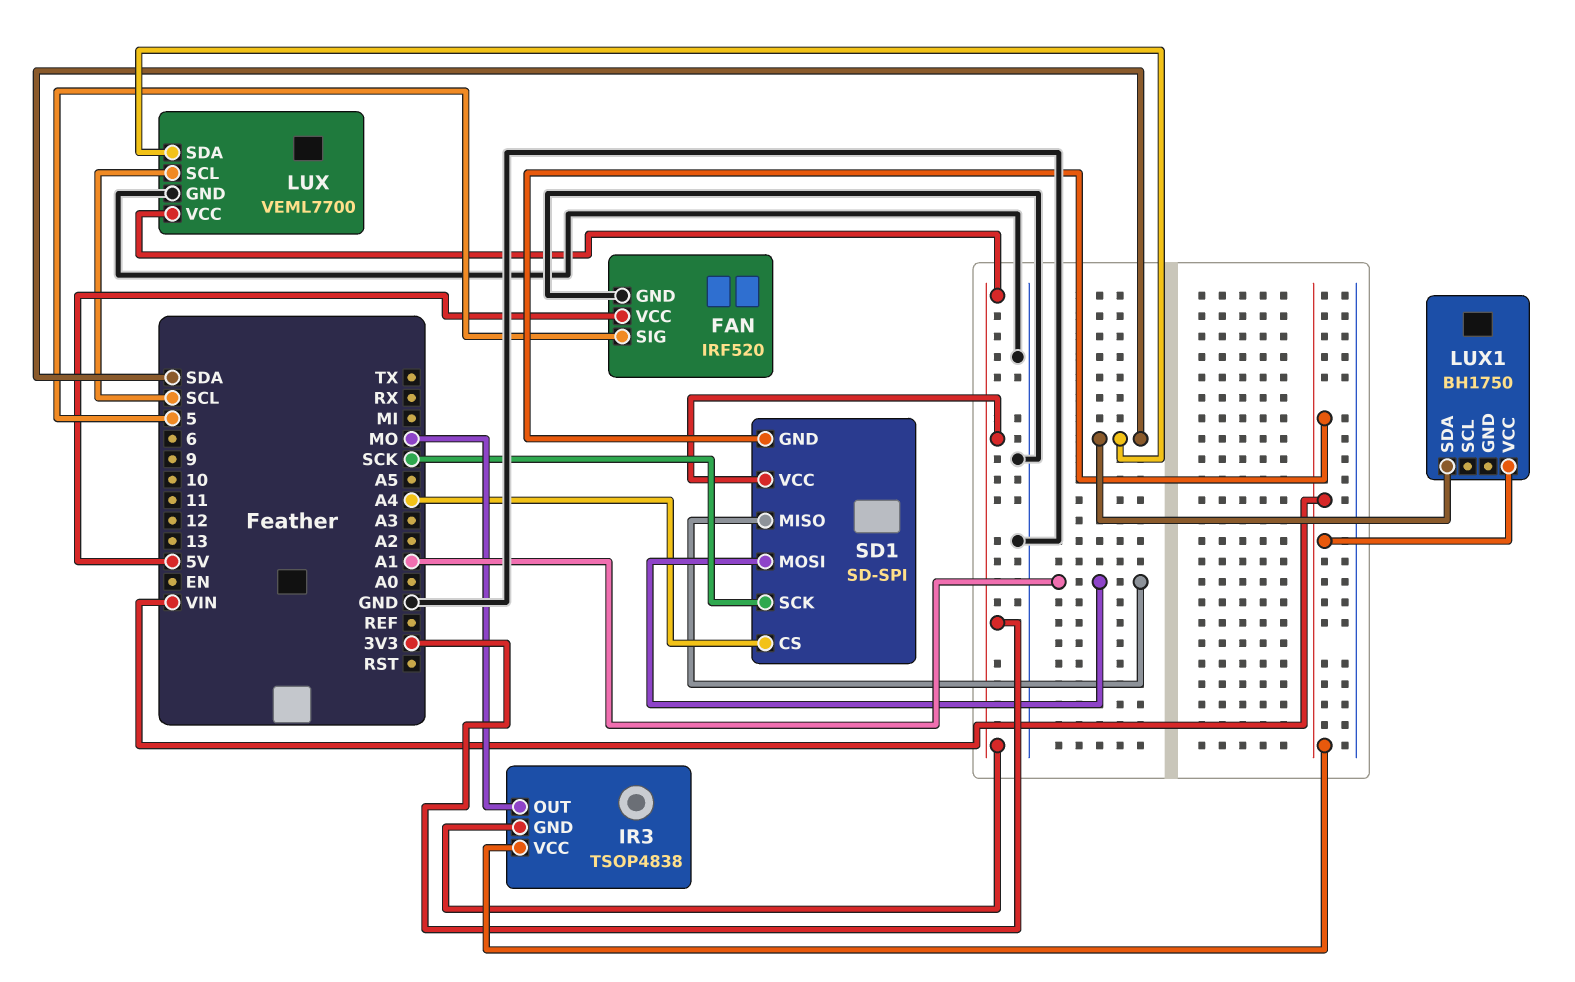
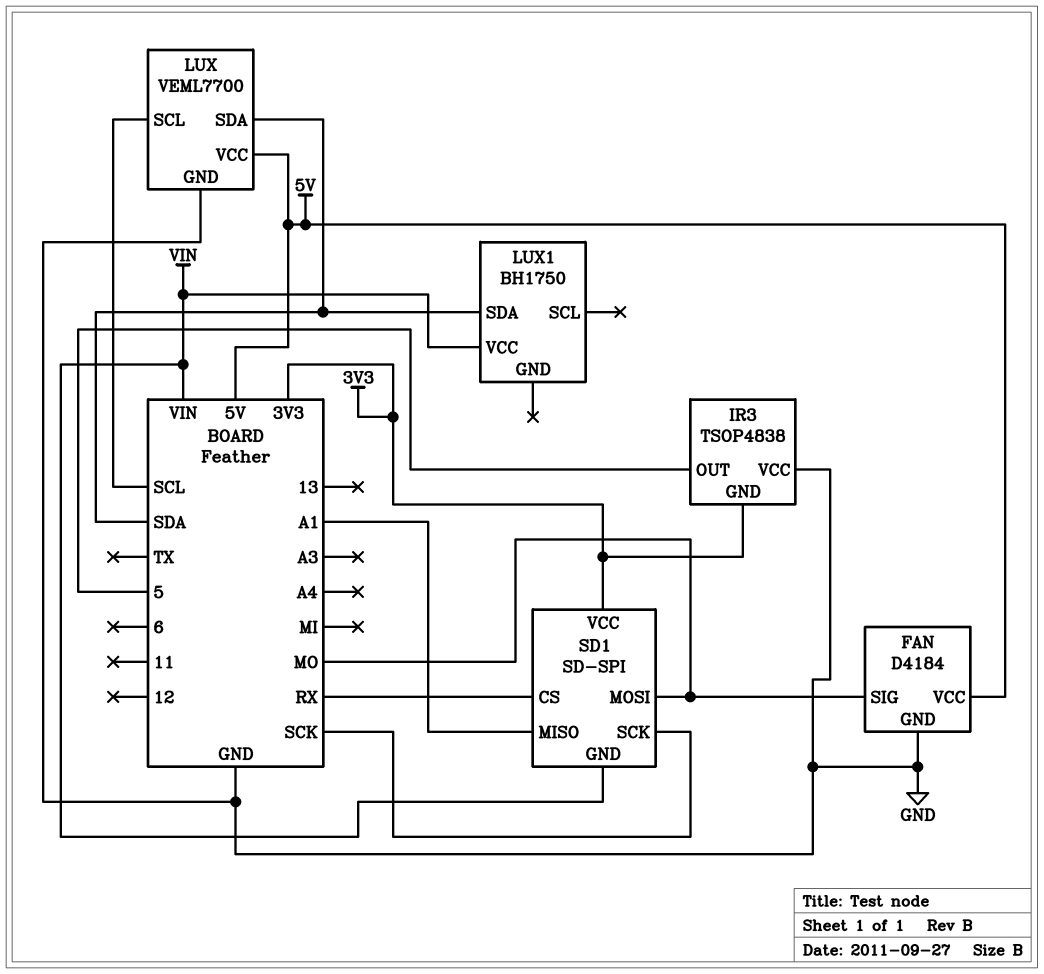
FAN: IRF520 -> D4184
FAN pin SIG: 5 -> MO
IR3 pin OUT: MO -> 5
IR3 pin VCC: VIN -> GND
LUX pin VCC: 3V3 -> 5V
SD1 pin CS: A4 -> RX
SD1 pin MOSI: A1 -> MO

